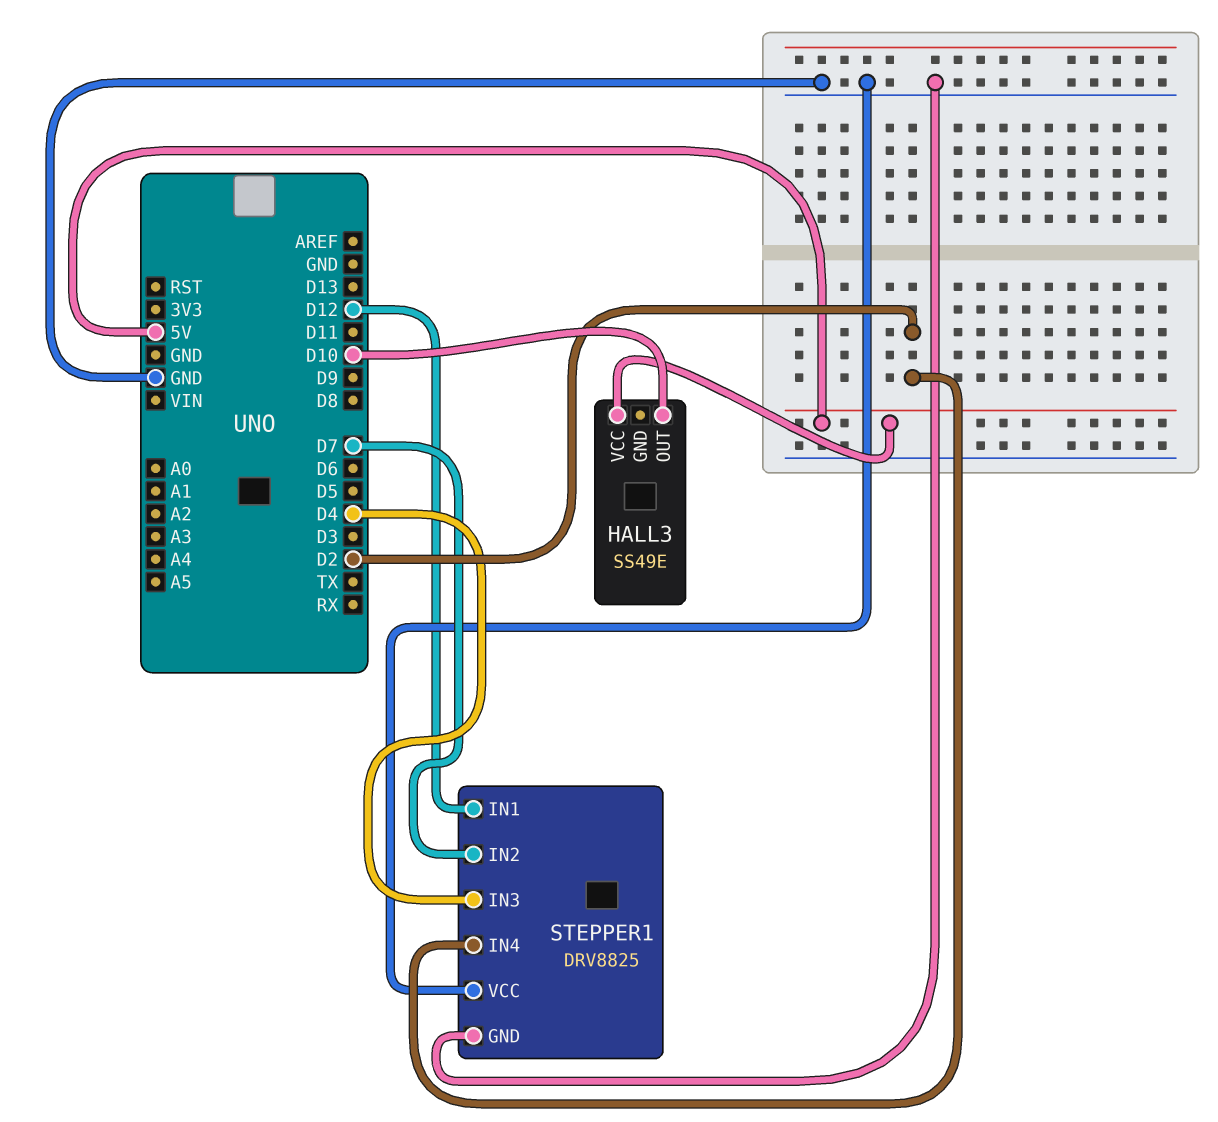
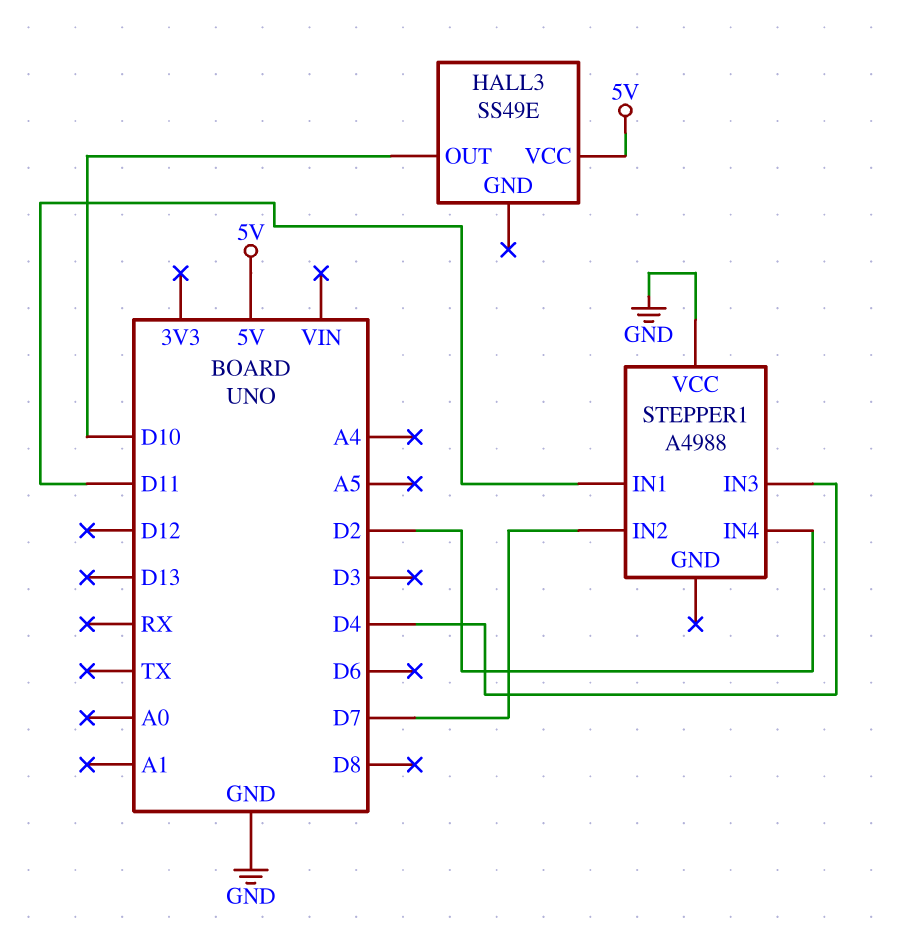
STEPPER1: DRV8825 -> A4988
STEPPER1 pin GND: GND -> none
STEPPER1 pin IN1: D12 -> D11

